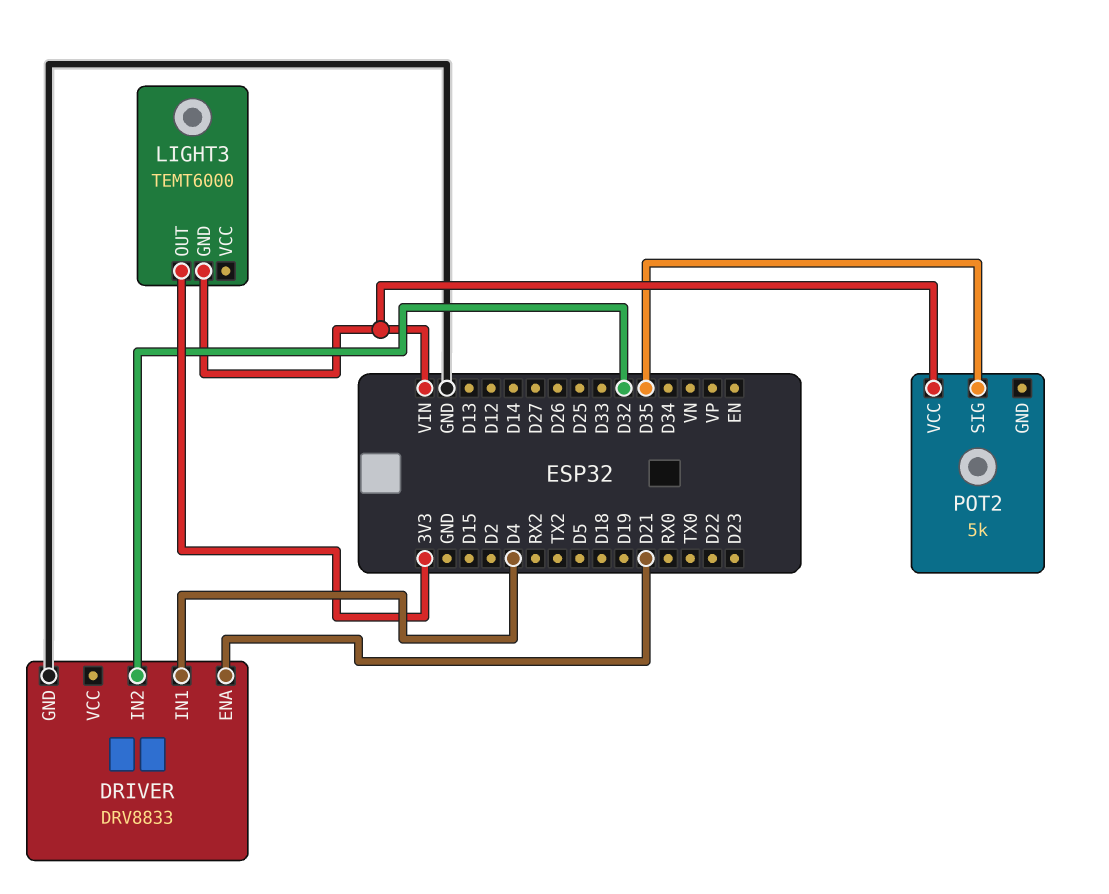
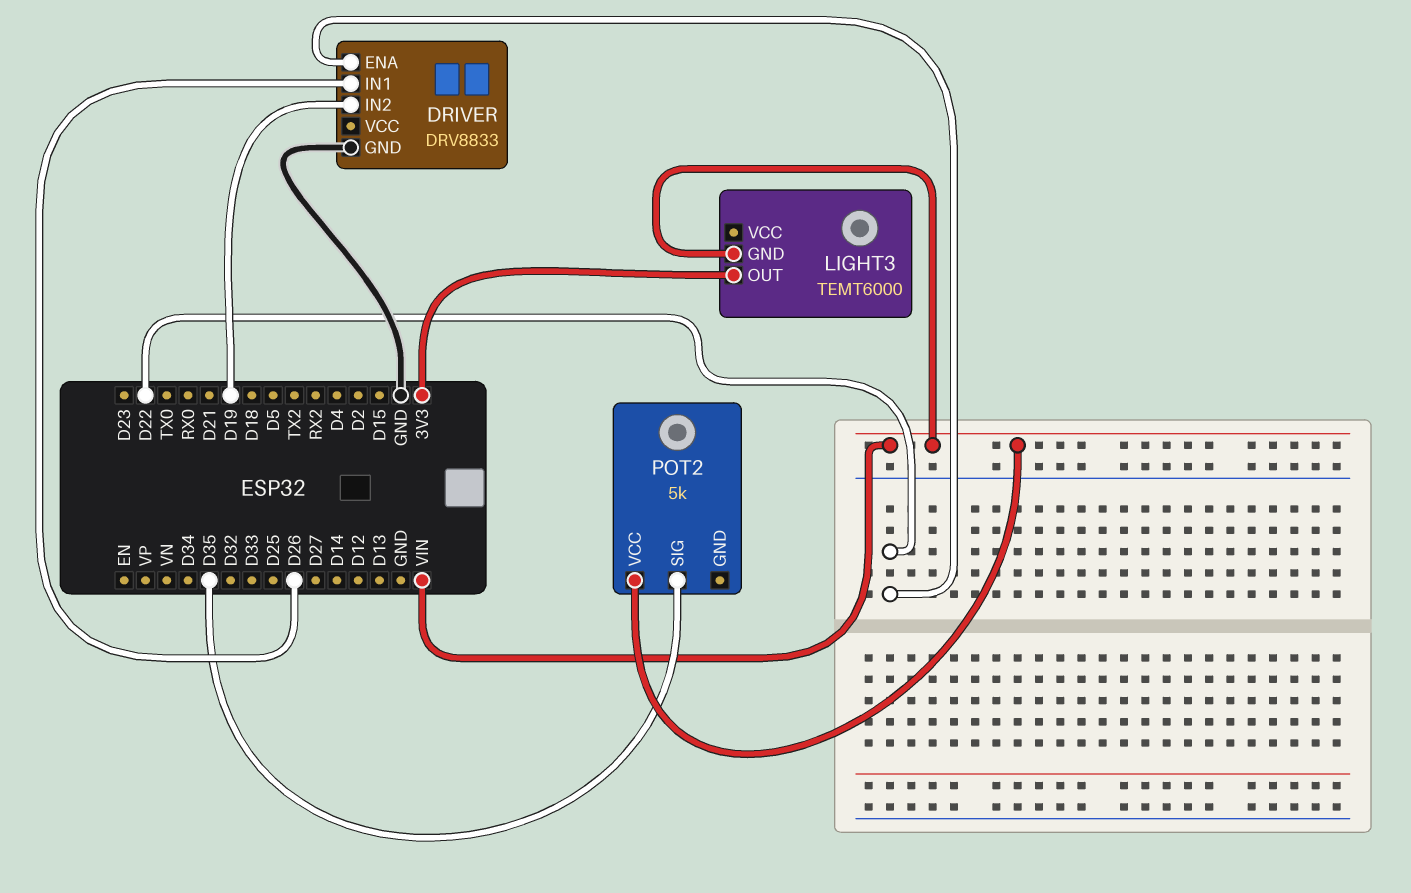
DRIVER pin ENA: D21 -> D22
DRIVER pin IN1: D4 -> D26
DRIVER pin IN2: D32 -> D19

